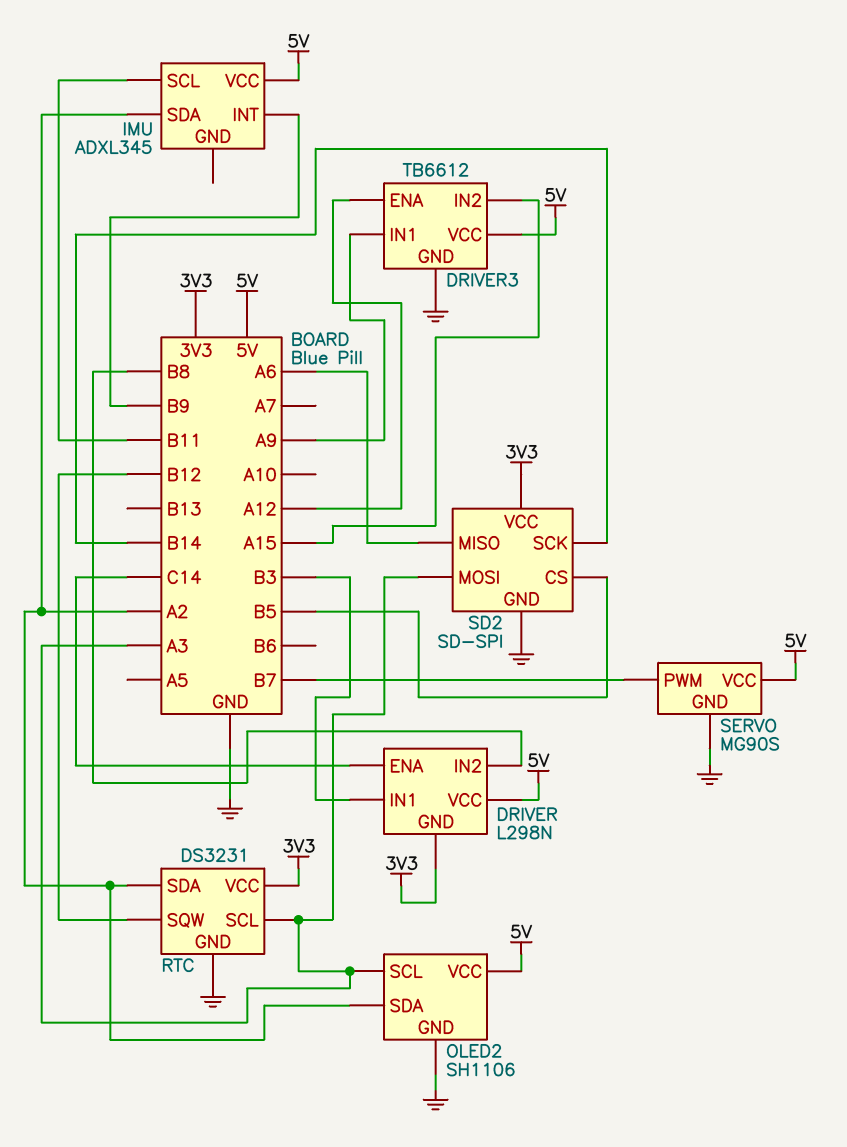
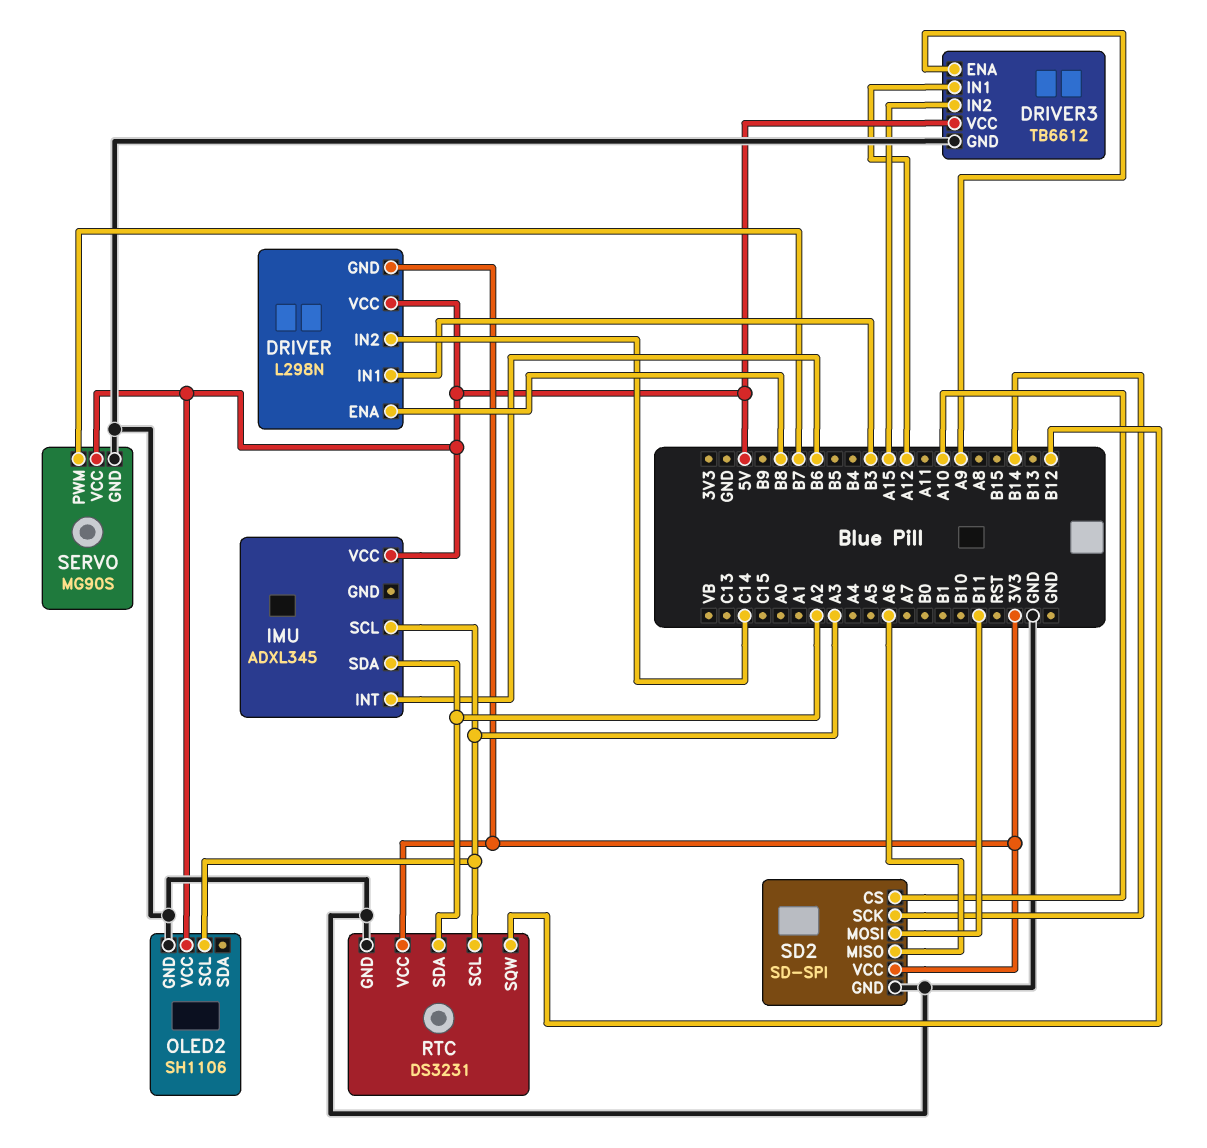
DRIVER pin ENA: C14 -> B8
DRIVER pin IN2: B8 -> C14
DRIVER3 pin ENA: A12 -> A9
DRIVER3 pin IN1: A9 -> A12
IMU pin INT: B9 -> B6
IMU pin SCL: B11 -> A3
OLED2 pin SDA: A2 -> none
SD2 pin CS: B5 -> A10
SD2 pin MOSI: A3 -> B11

